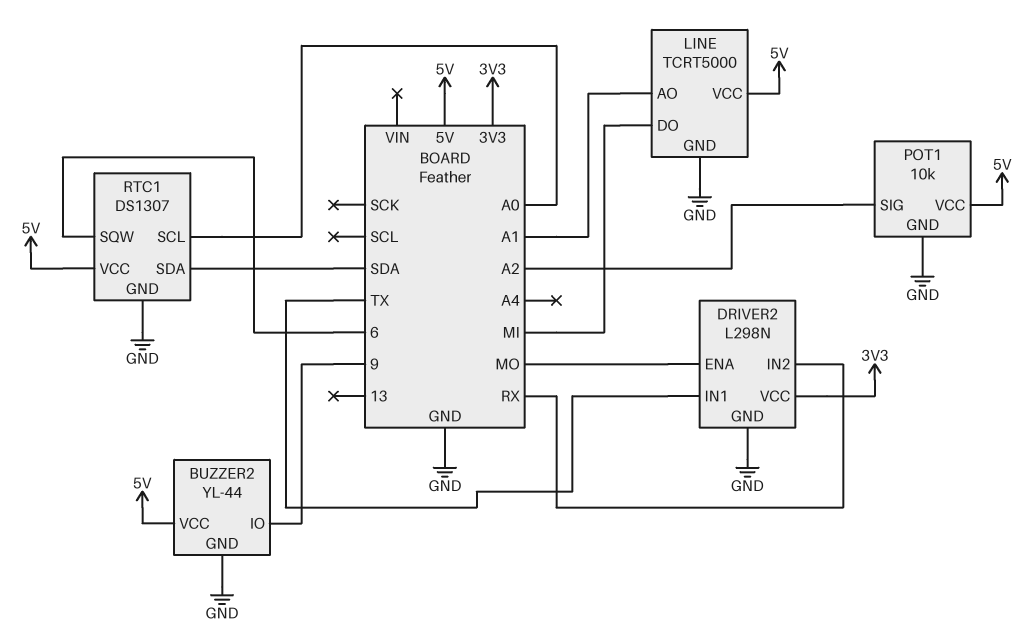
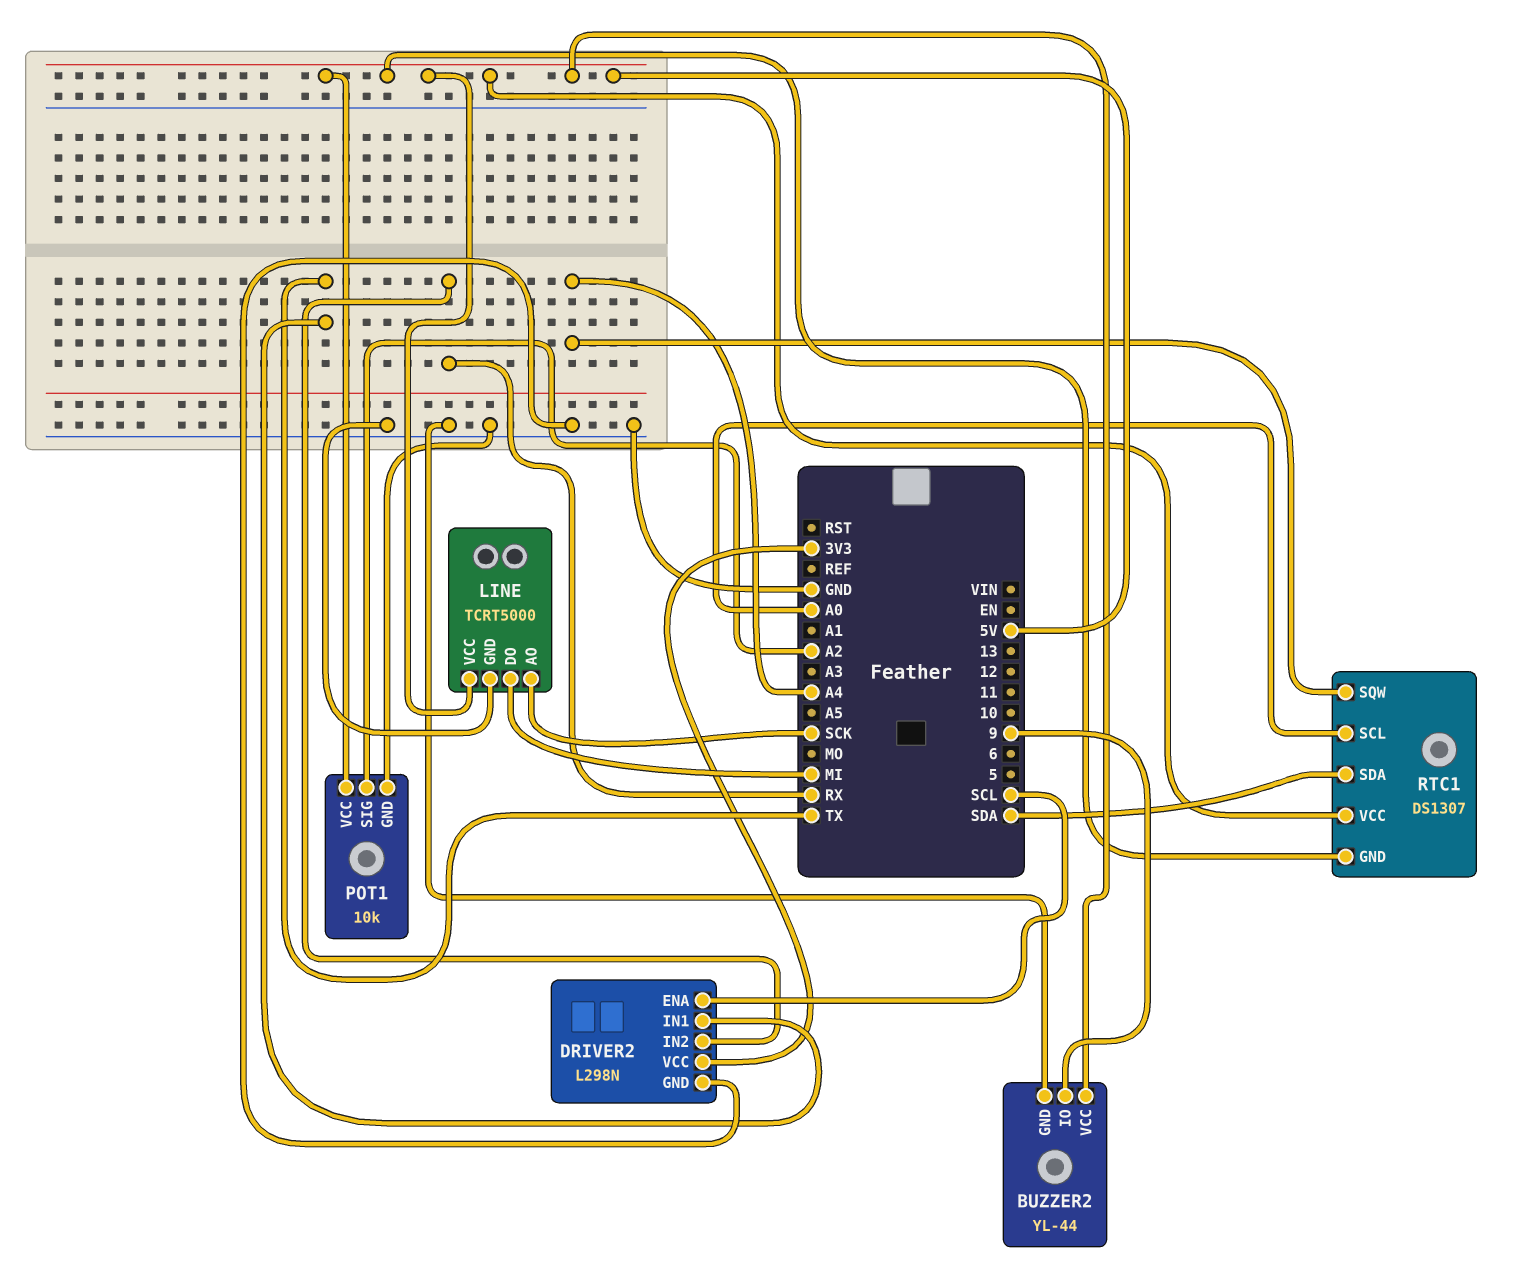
DRIVER2 pin ENA: MO -> SCL
LINE pin AO: A1 -> SCK
RTC1 pin GND: GND -> 5V
RTC1 pin SQW: 6 -> A4

